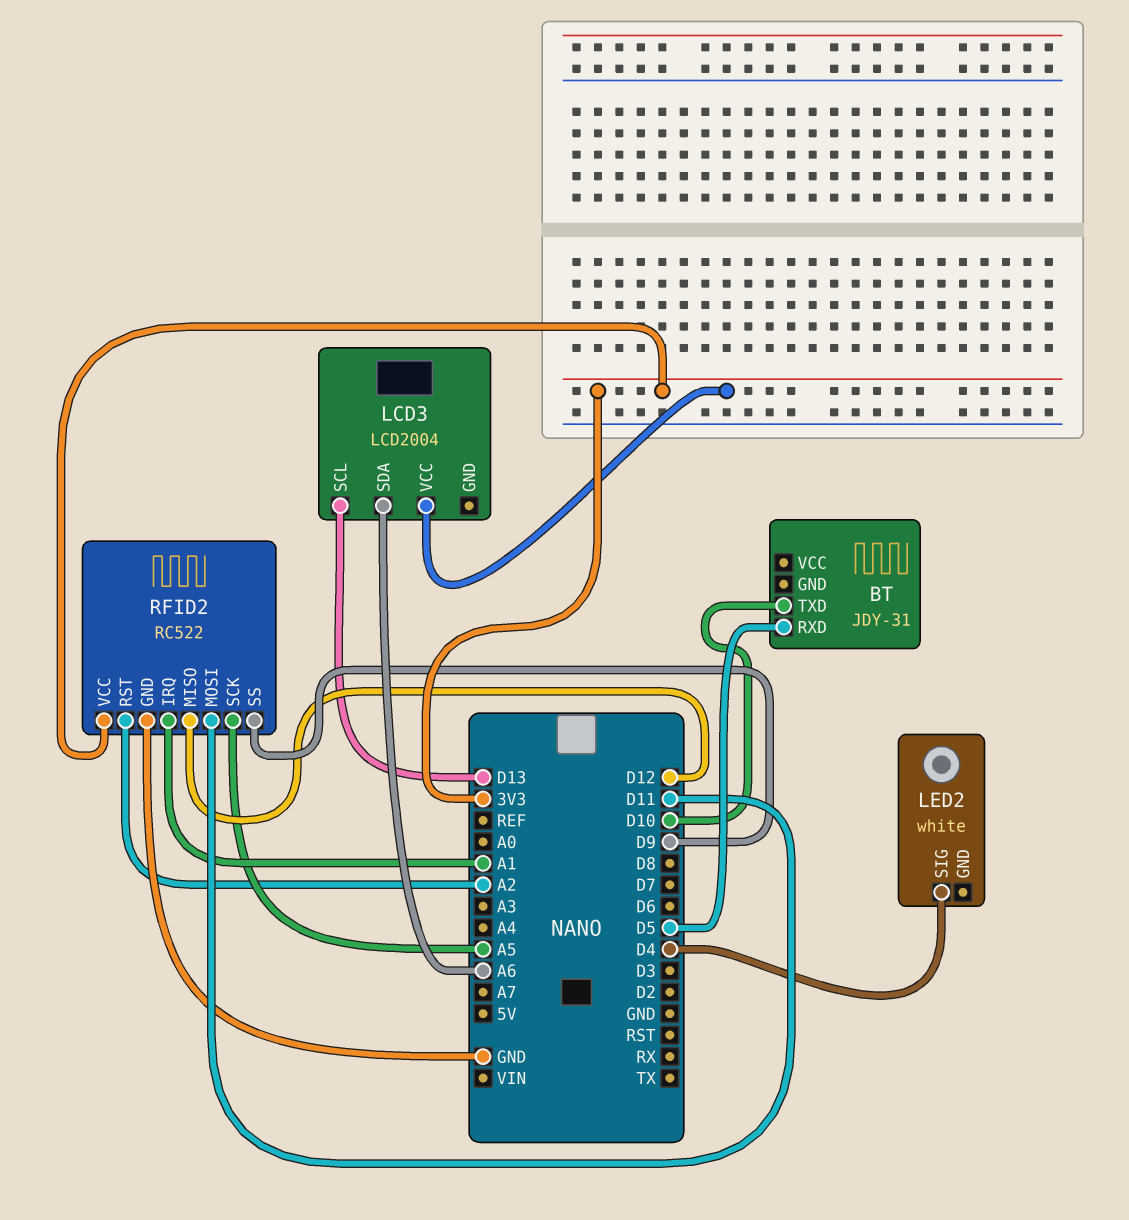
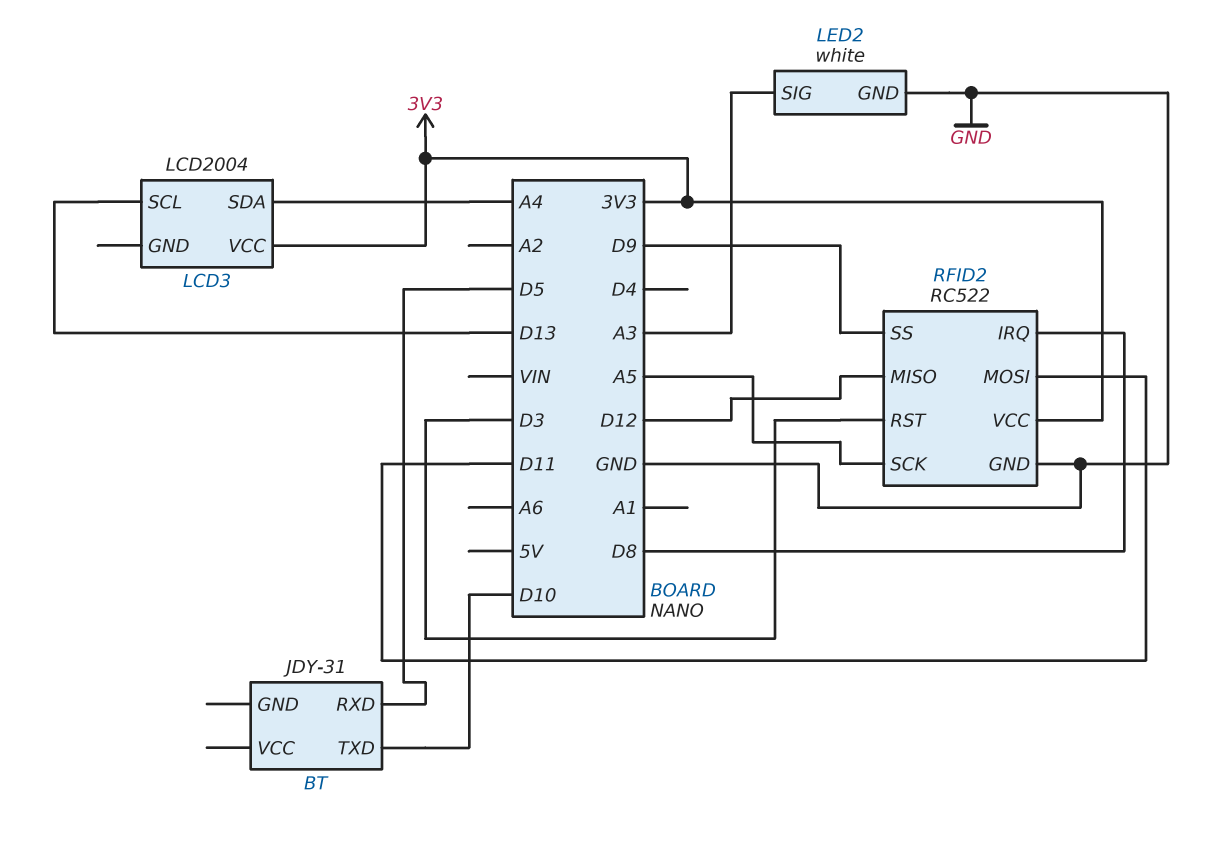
LCD3 pin SDA: A6 -> A4
LED2 pin GND: none -> GND
LED2 pin SIG: D4 -> A3
RFID2 pin IRQ: A1 -> D8
RFID2 pin RST: A2 -> D3

